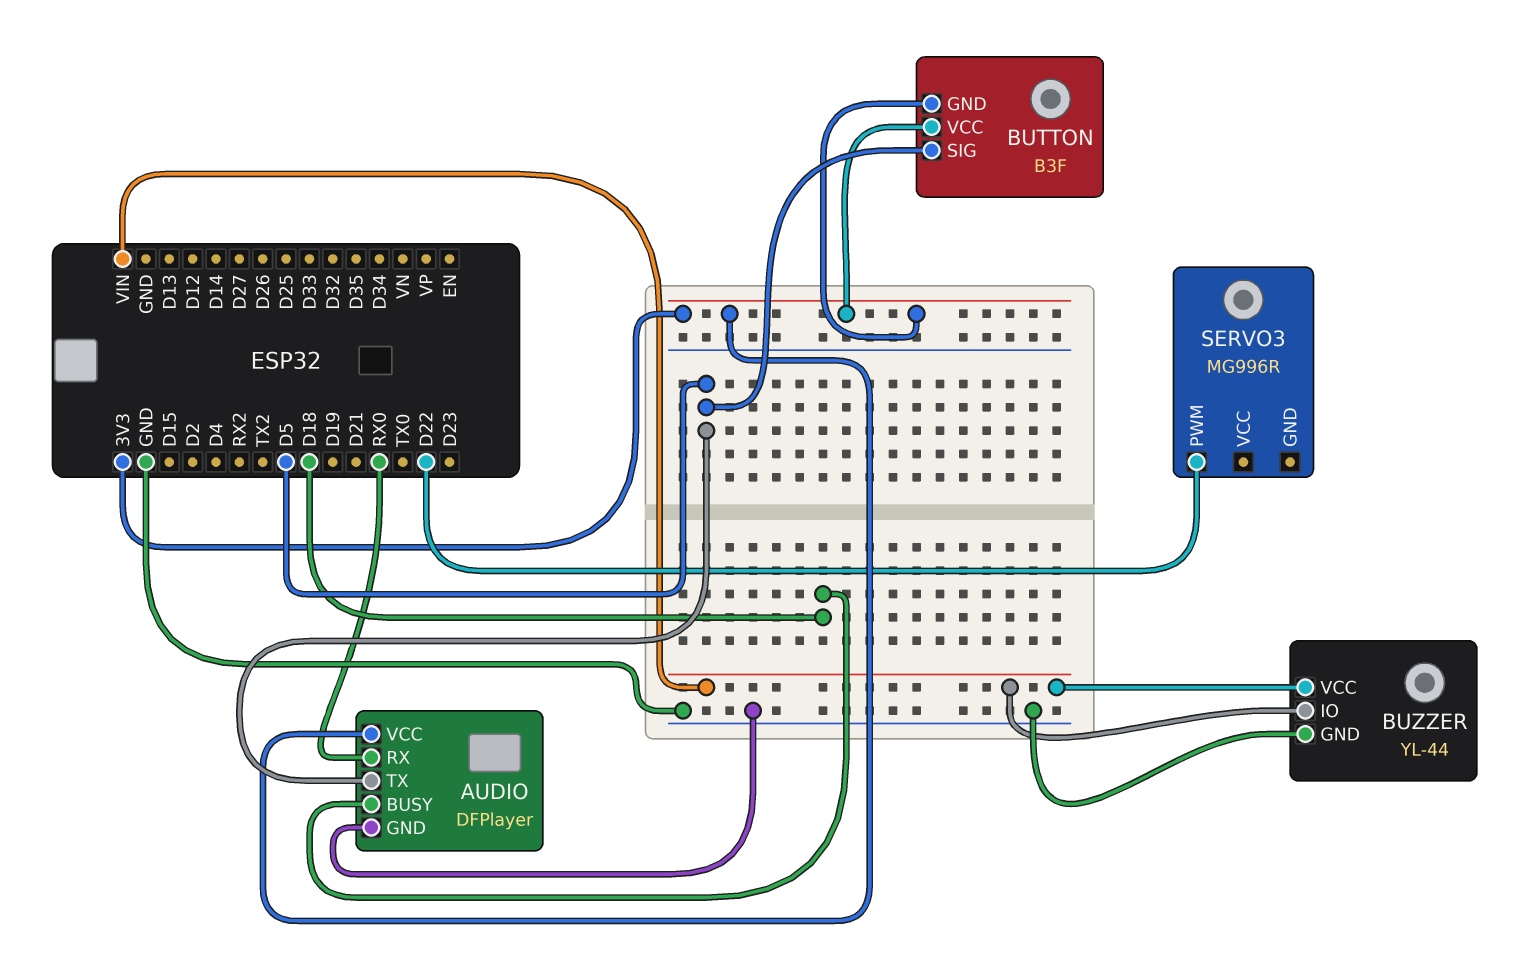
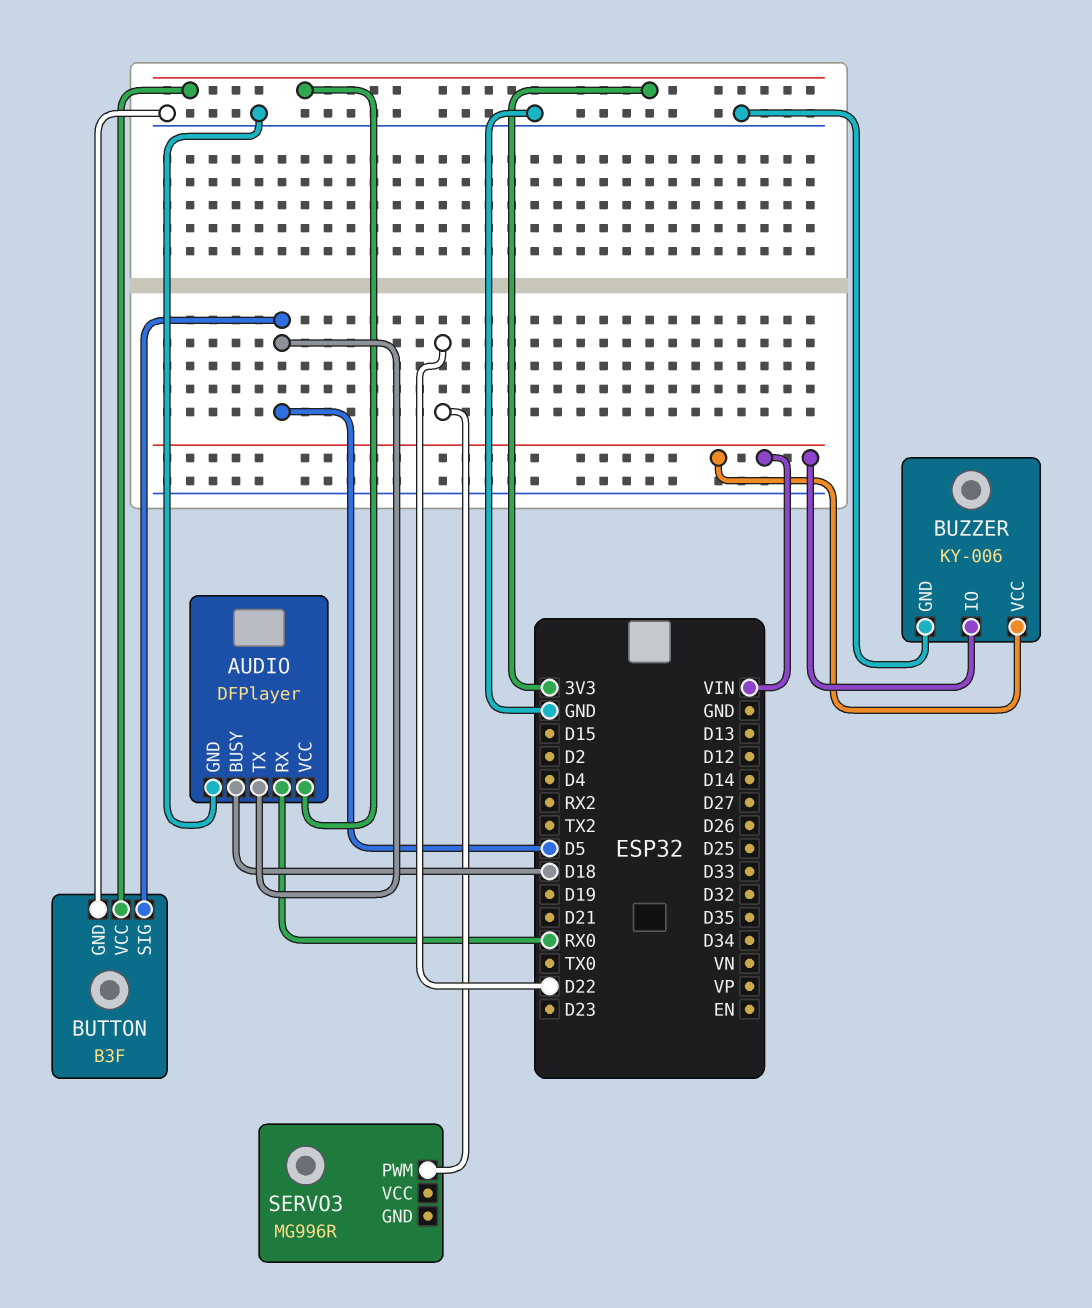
BUTTON pin GND: 3V3 -> GND
BUZZER: YL-44 -> KY-006

